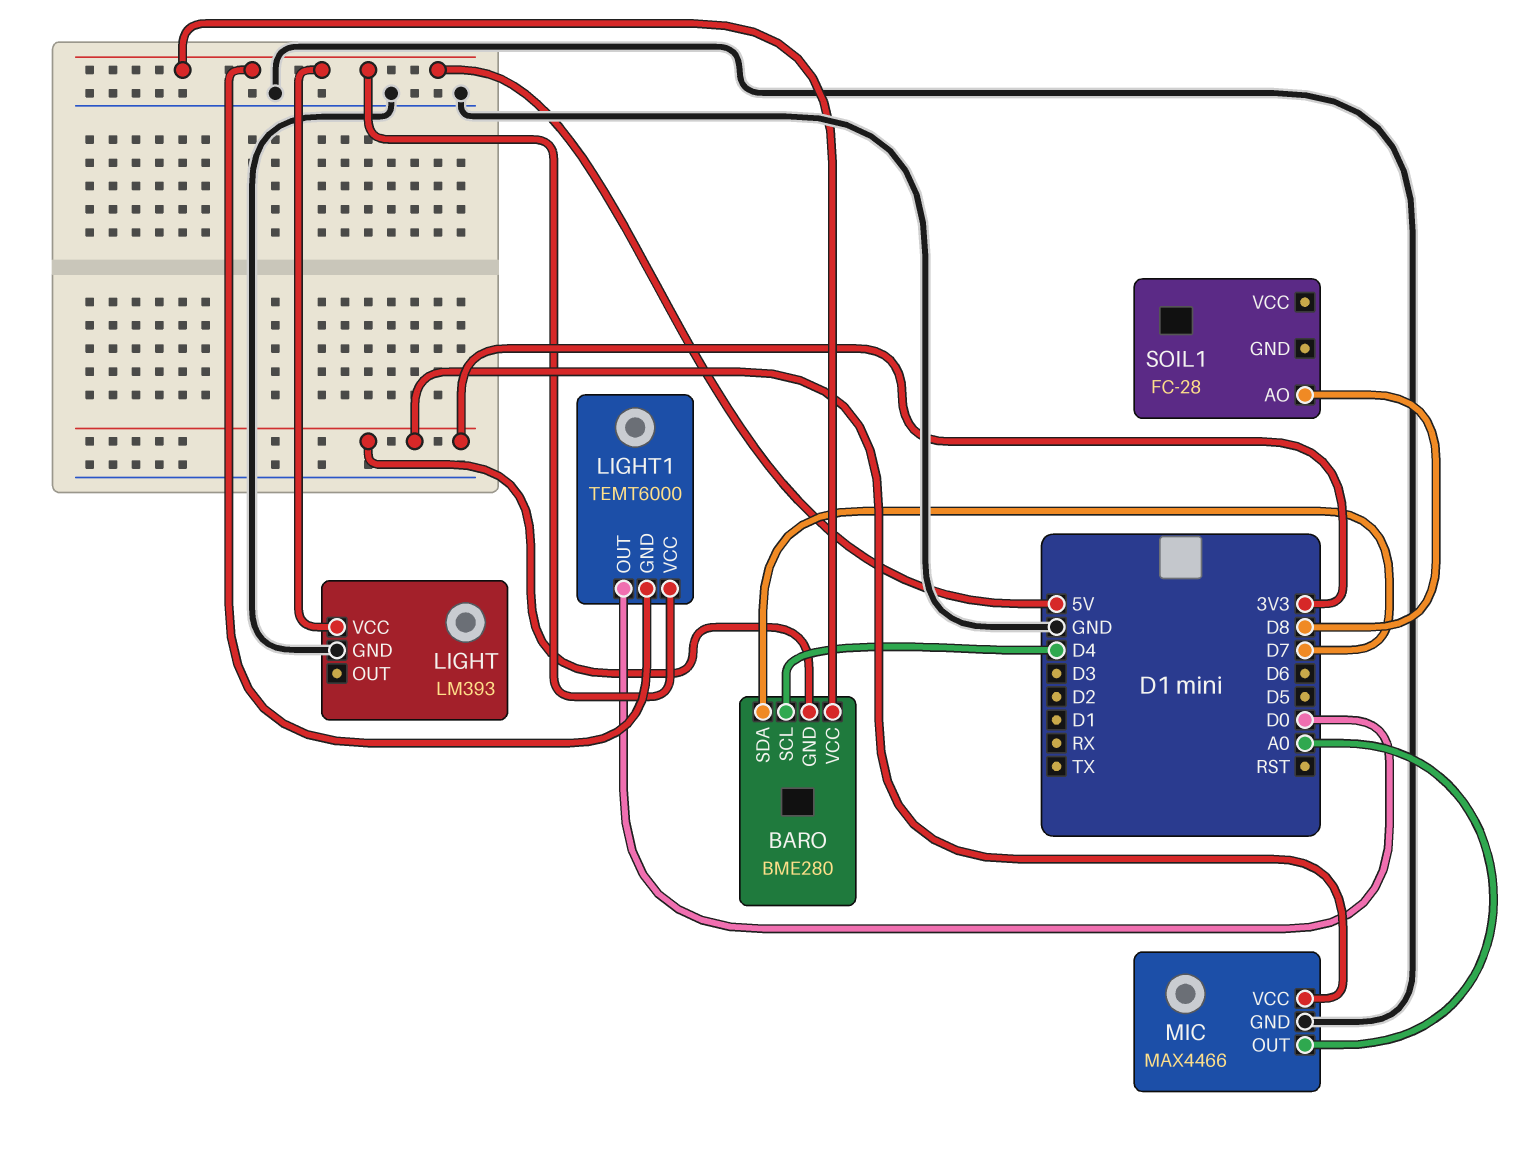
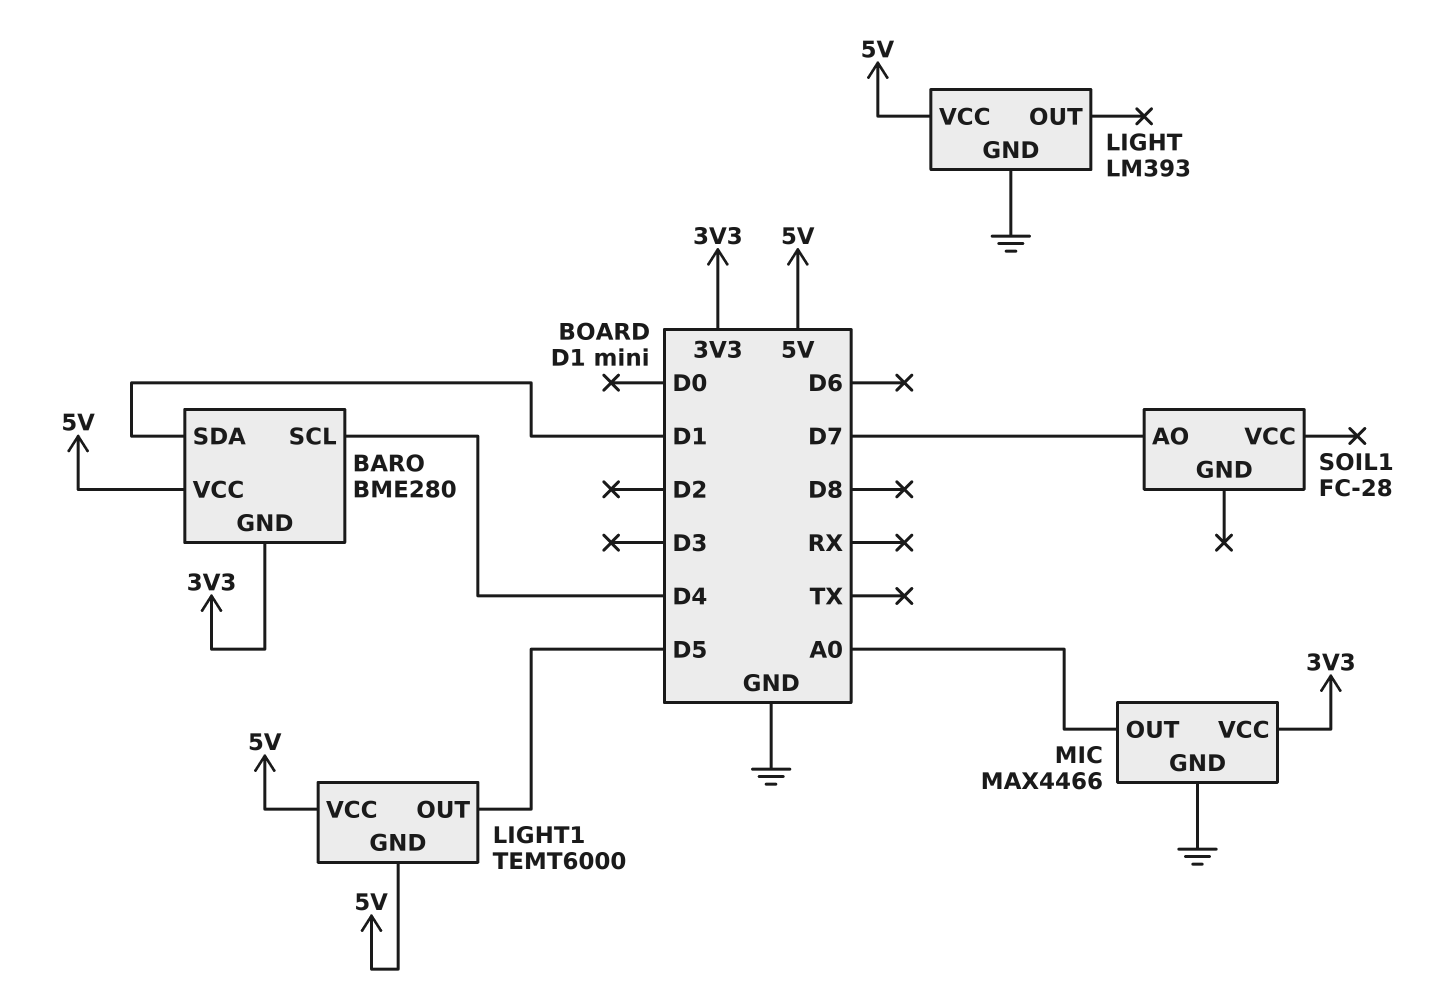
BARO pin SDA: D7 -> D1
LIGHT1 pin OUT: D0 -> D5
SOIL1 pin AO: D8 -> D7

